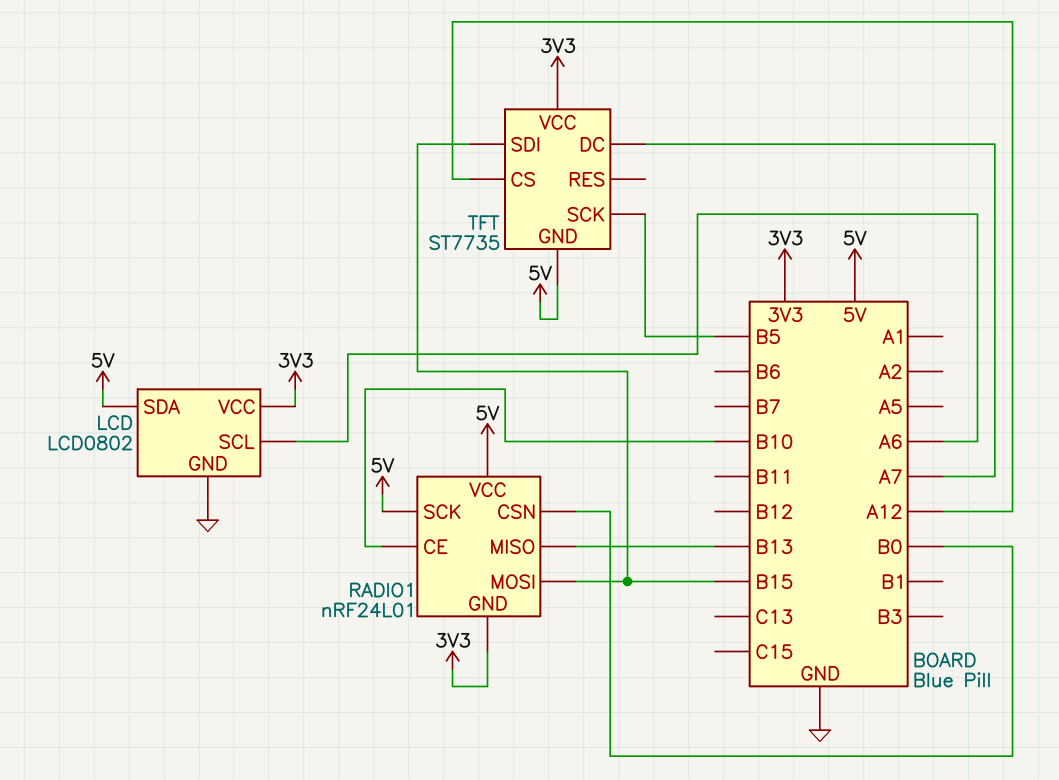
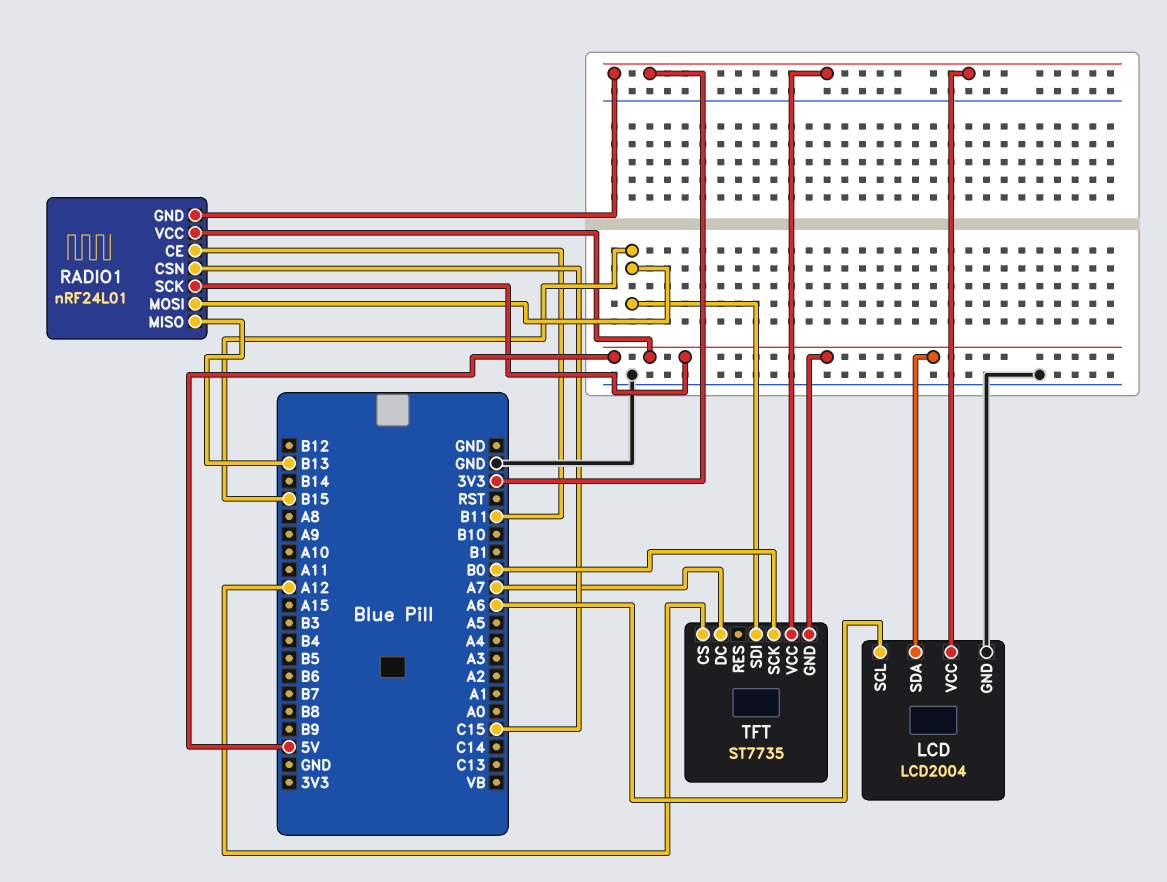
LCD: LCD0802 -> LCD2004
RADIO1 pin CE: B10 -> B11
RADIO1 pin CSN: B0 -> C15
TFT pin SCK: B5 -> B0

